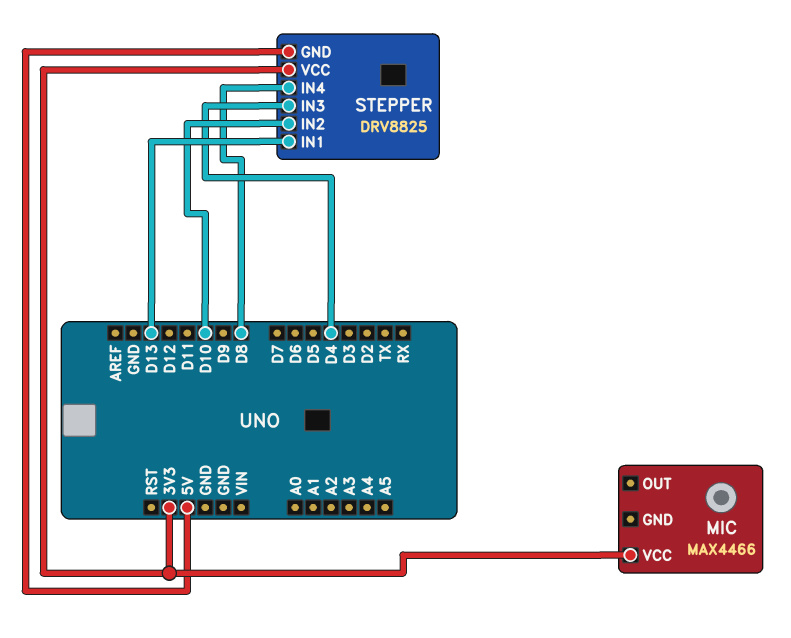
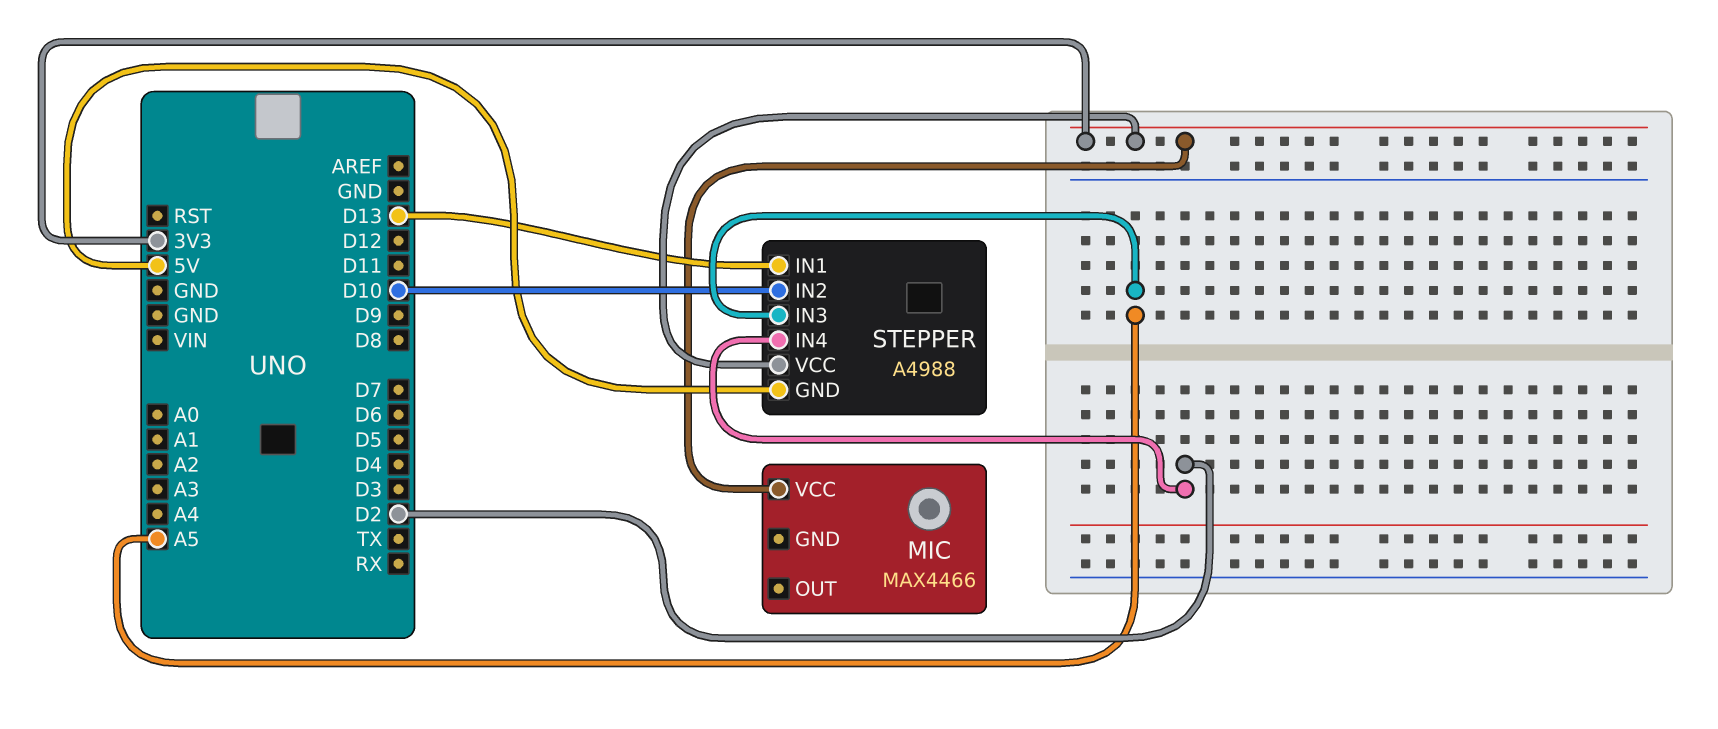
STEPPER: DRV8825 -> A4988
STEPPER pin IN3: D4 -> A5
STEPPER pin IN4: D8 -> D2

